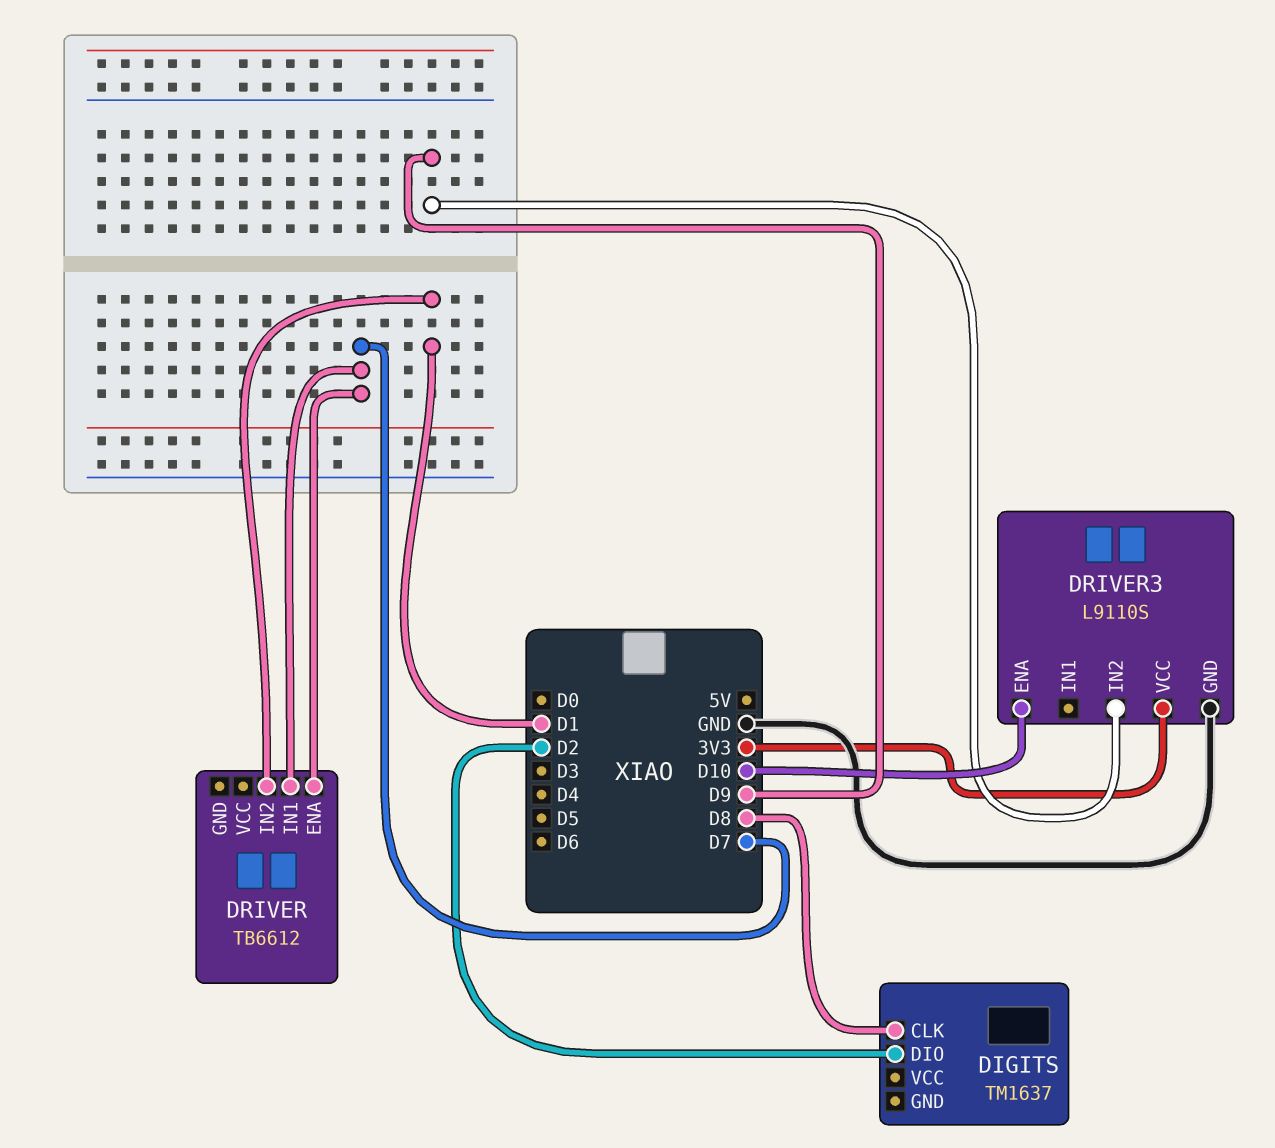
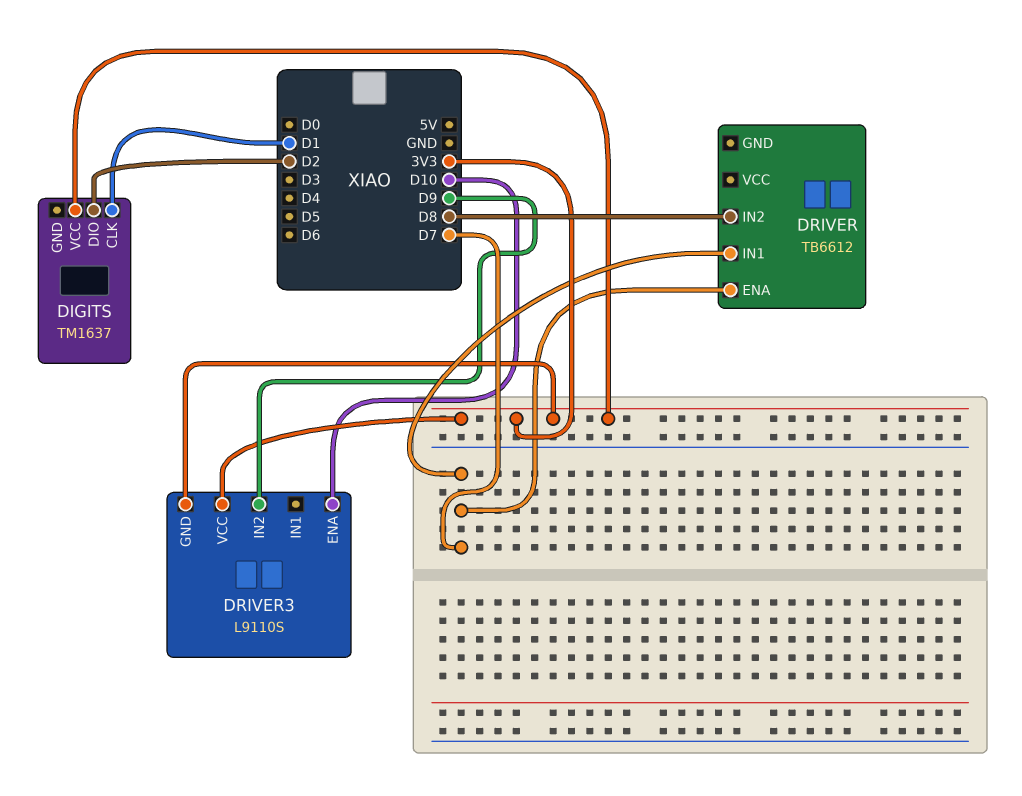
DIGITS pin CLK: D8 -> D1
DIGITS pin VCC: none -> 3V3
DRIVER pin IN2: D1 -> D8
DRIVER3 pin GND: GND -> 3V3

